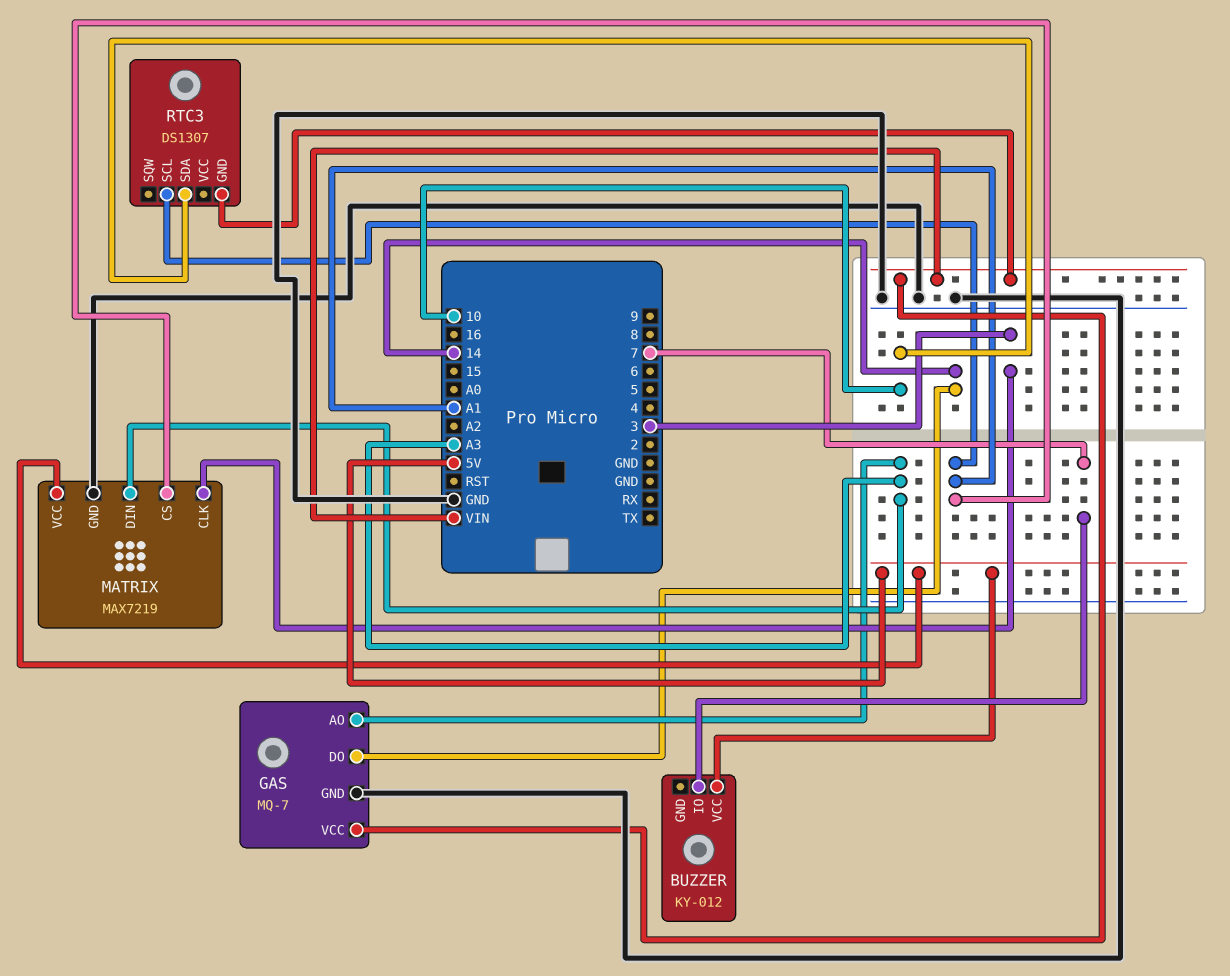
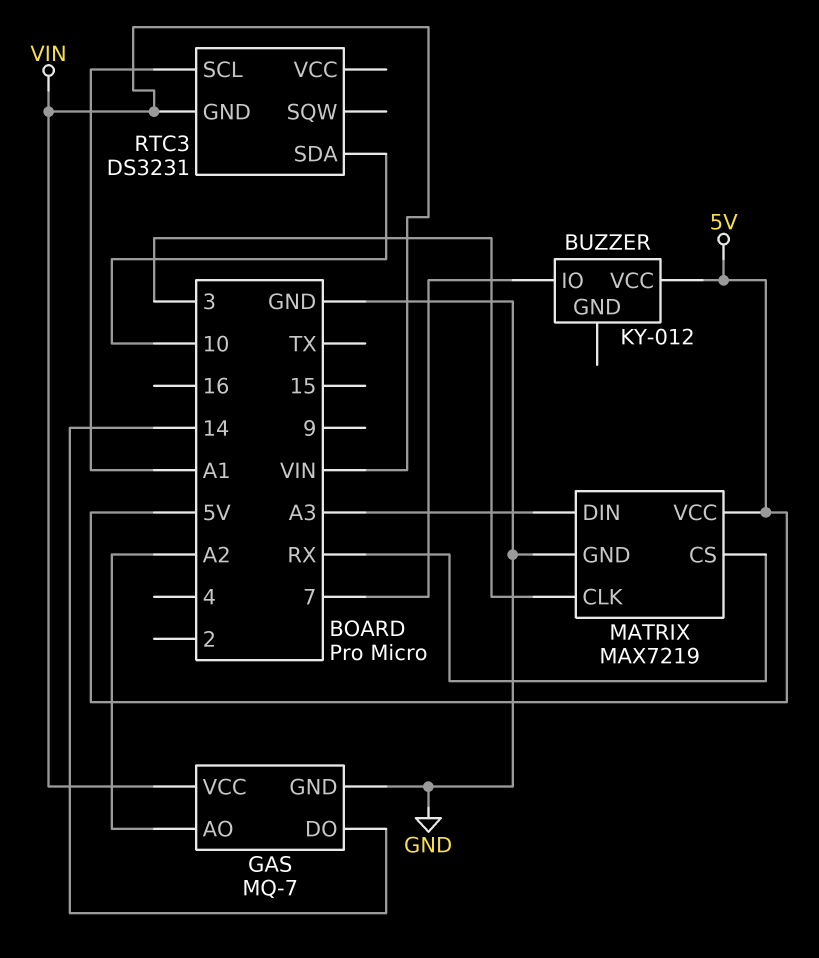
GAS pin AO: A3 -> A2
MATRIX pin CS: A1 -> RX
RTC3: DS1307 -> DS3231

